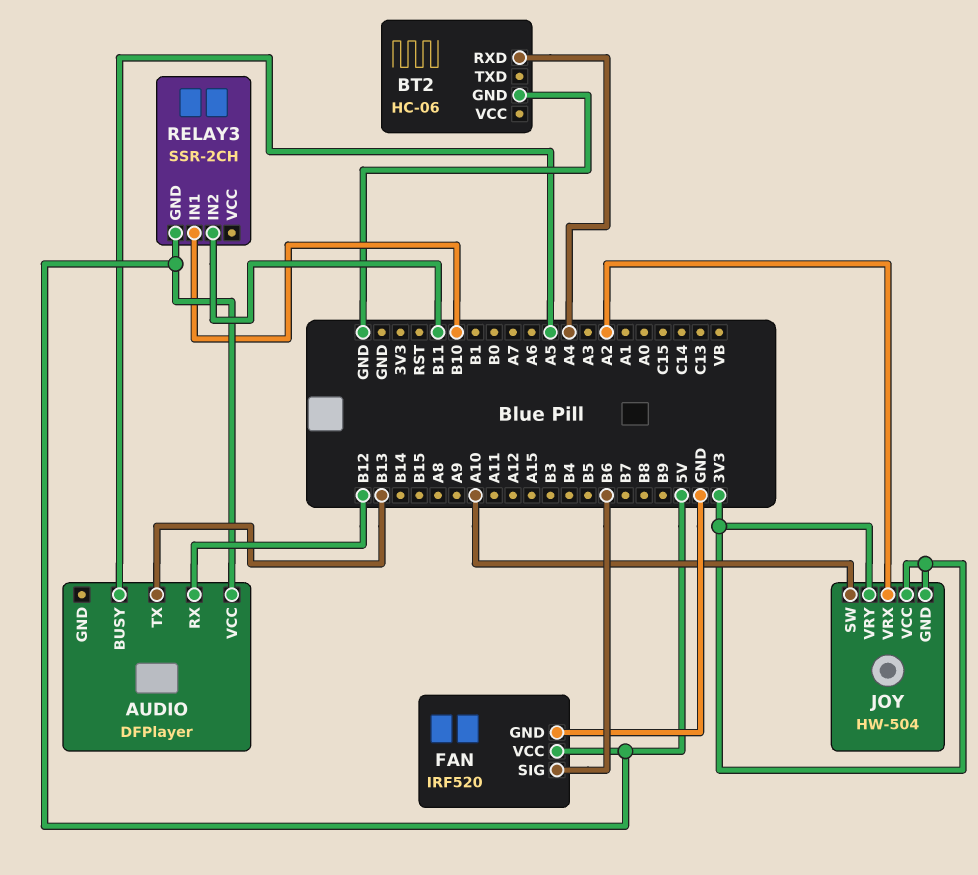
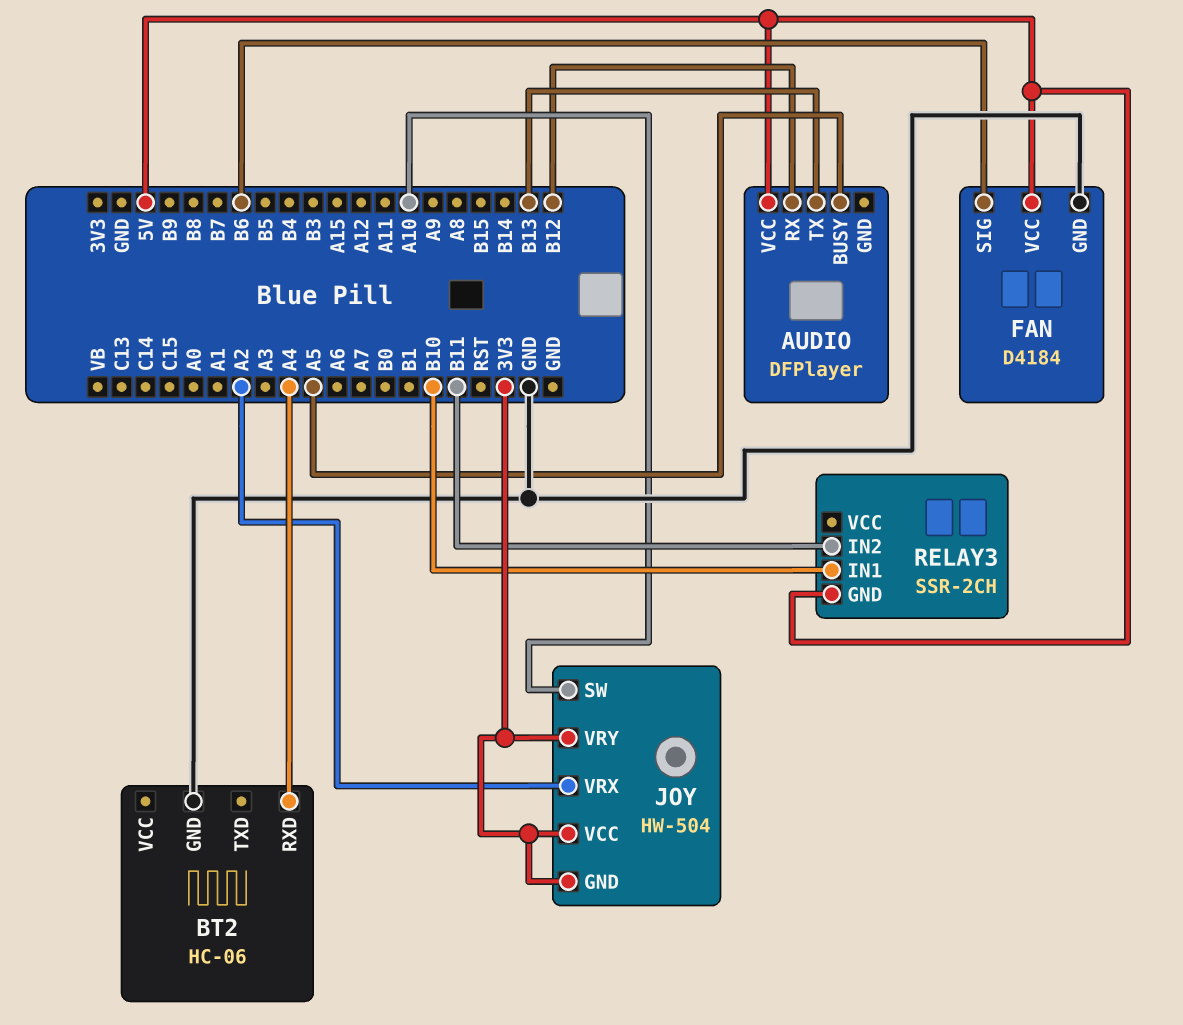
FAN: IRF520 -> D4184

